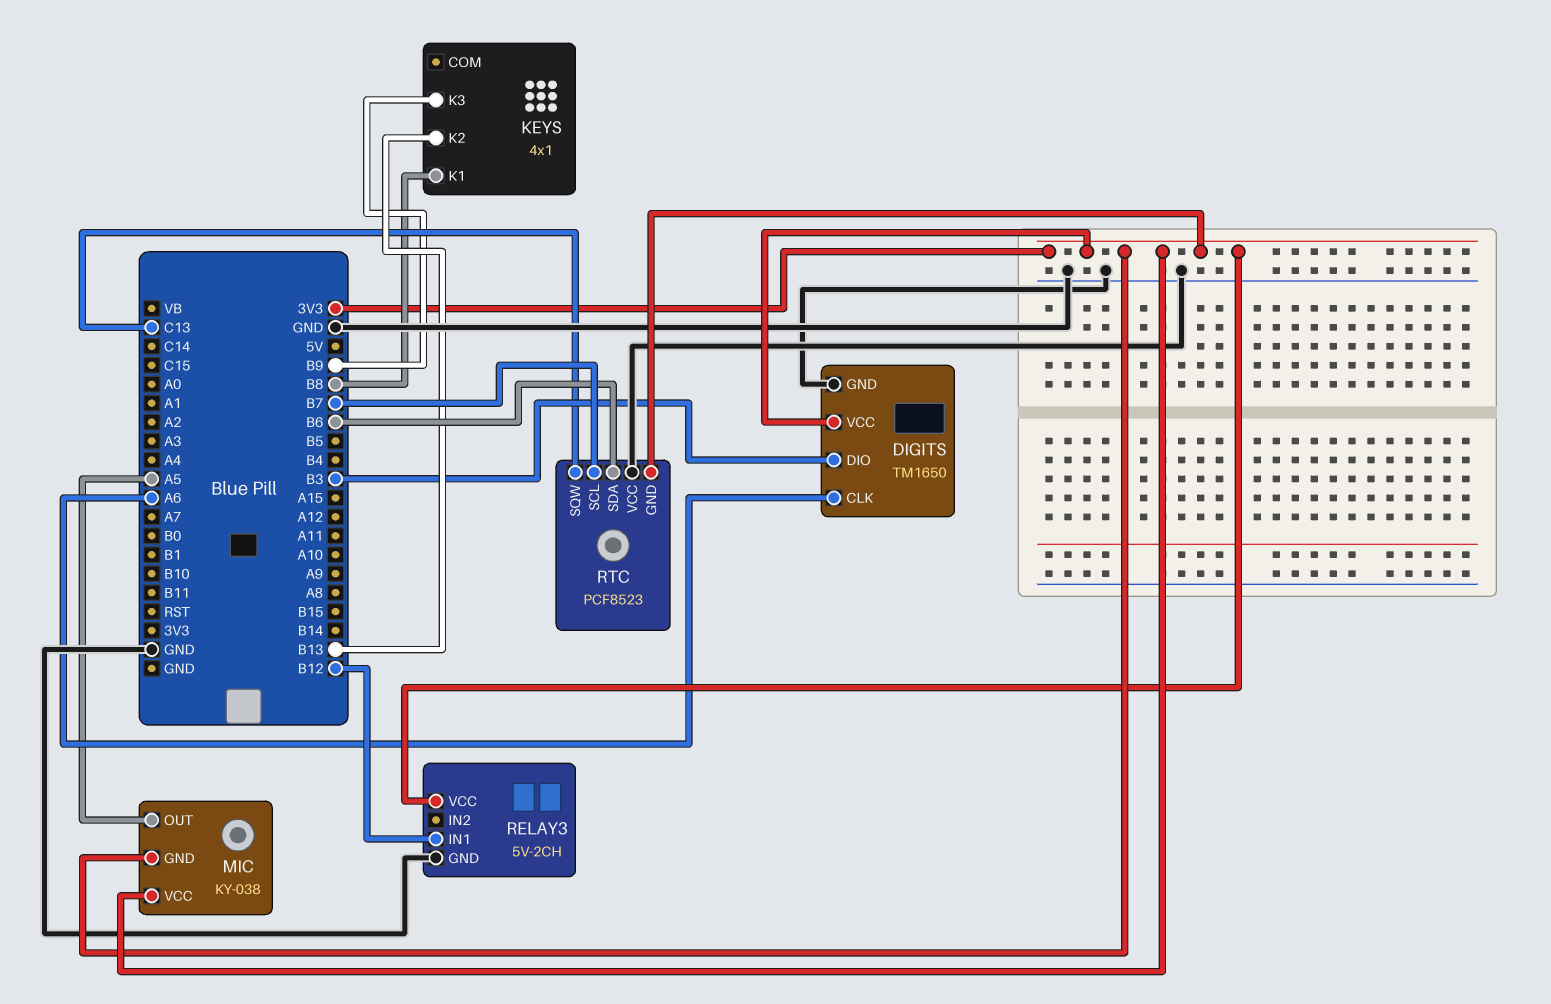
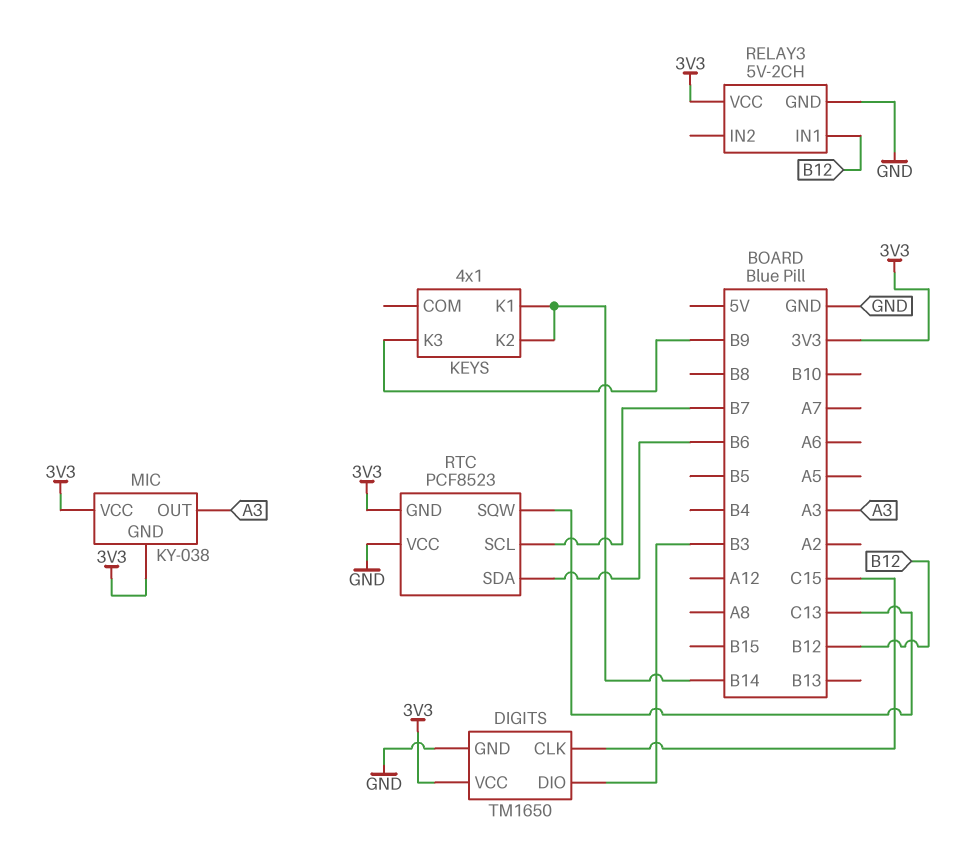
DIGITS pin CLK: A6 -> C15
KEYS pin K1: B8 -> B14
KEYS pin K2: B13 -> B14
MIC pin OUT: A5 -> A3

